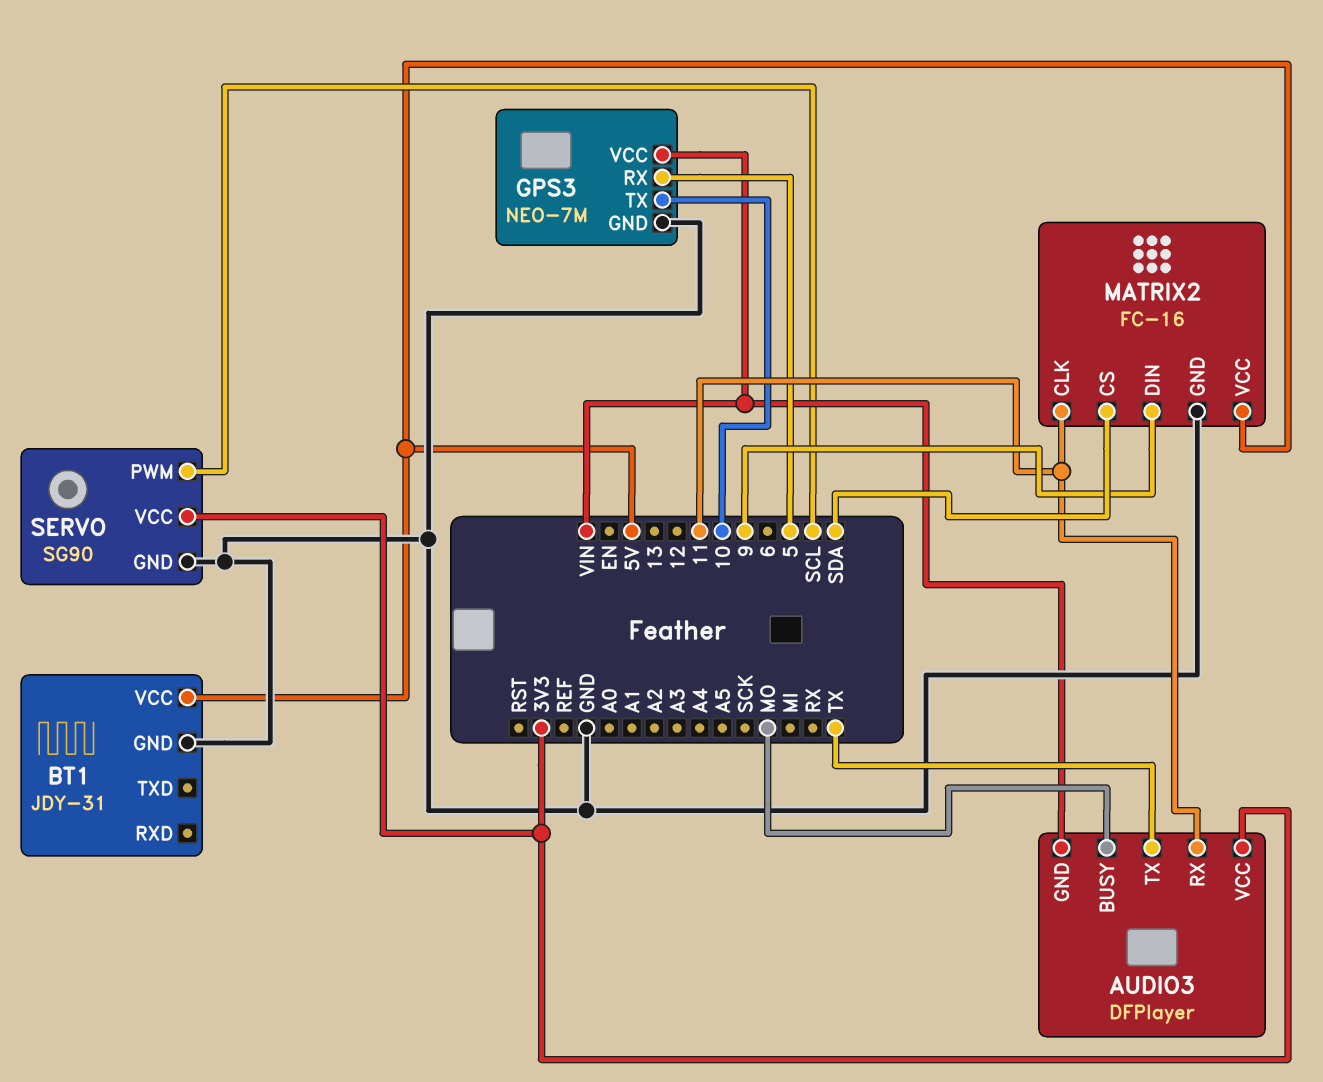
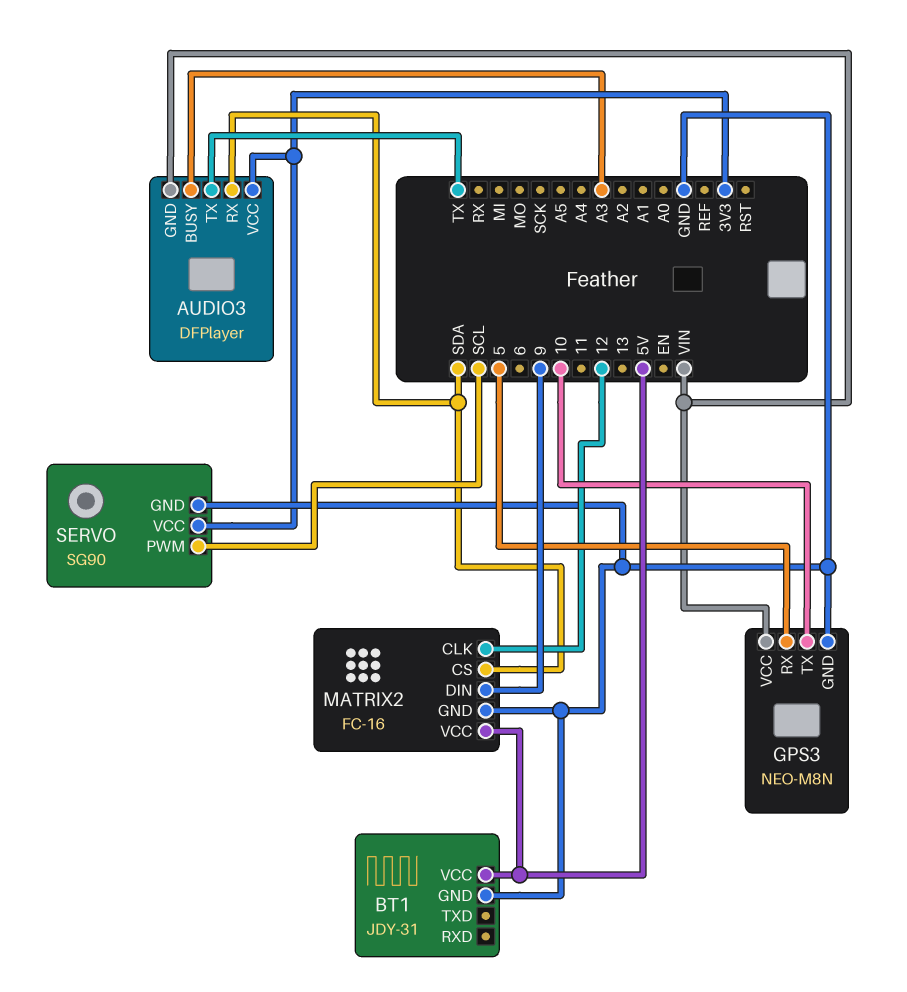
AUDIO3 pin BUSY: MO -> A3
AUDIO3 pin RX: 11 -> SDA
GPS3: NEO-7M -> NEO-M8N
MATRIX2 pin CLK: 11 -> 12

